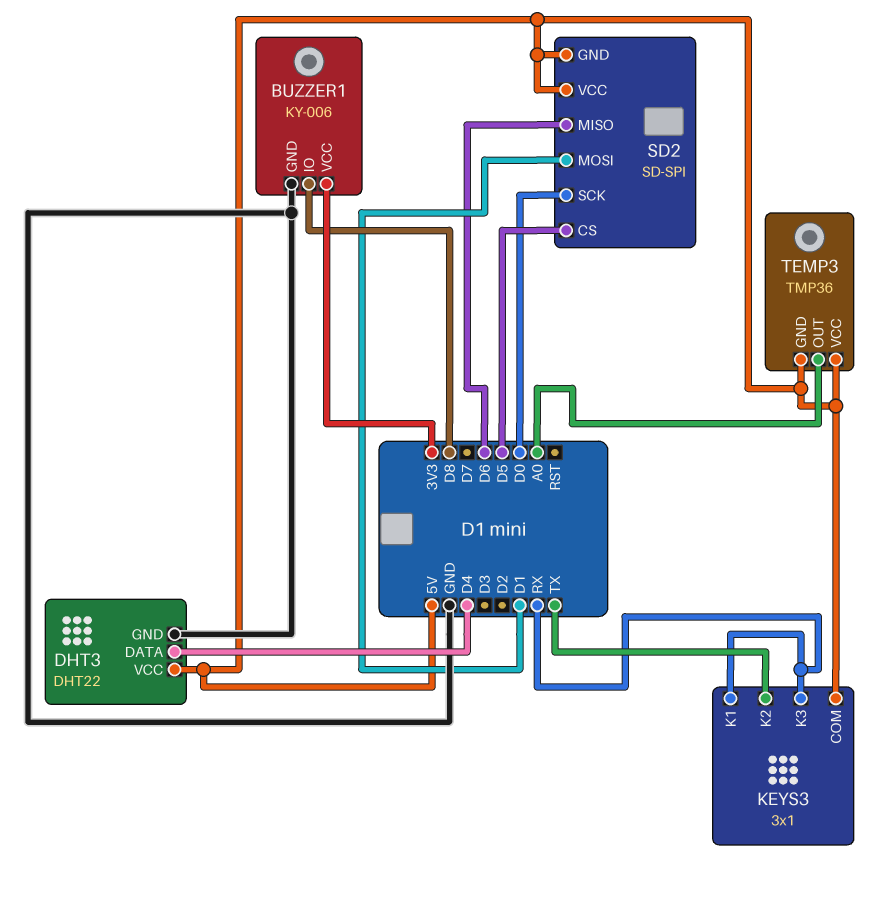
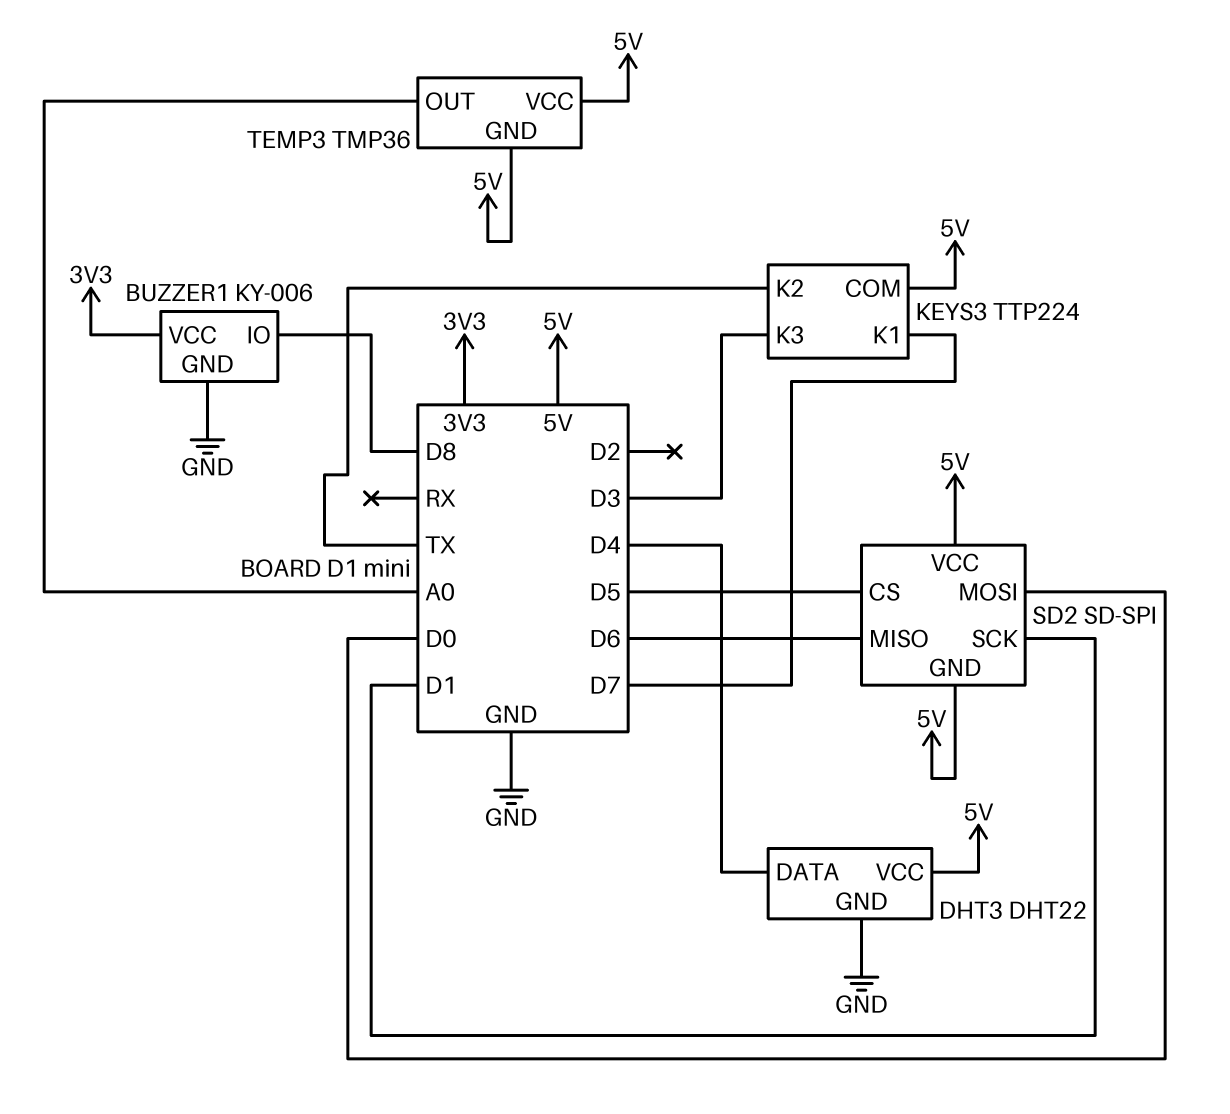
KEYS3: 3x1 -> TTP224
KEYS3 pin K1: RX -> D7
KEYS3 pin K3: RX -> D3
SD2 pin MOSI: D1 -> D0
SD2 pin SCK: D0 -> D1

